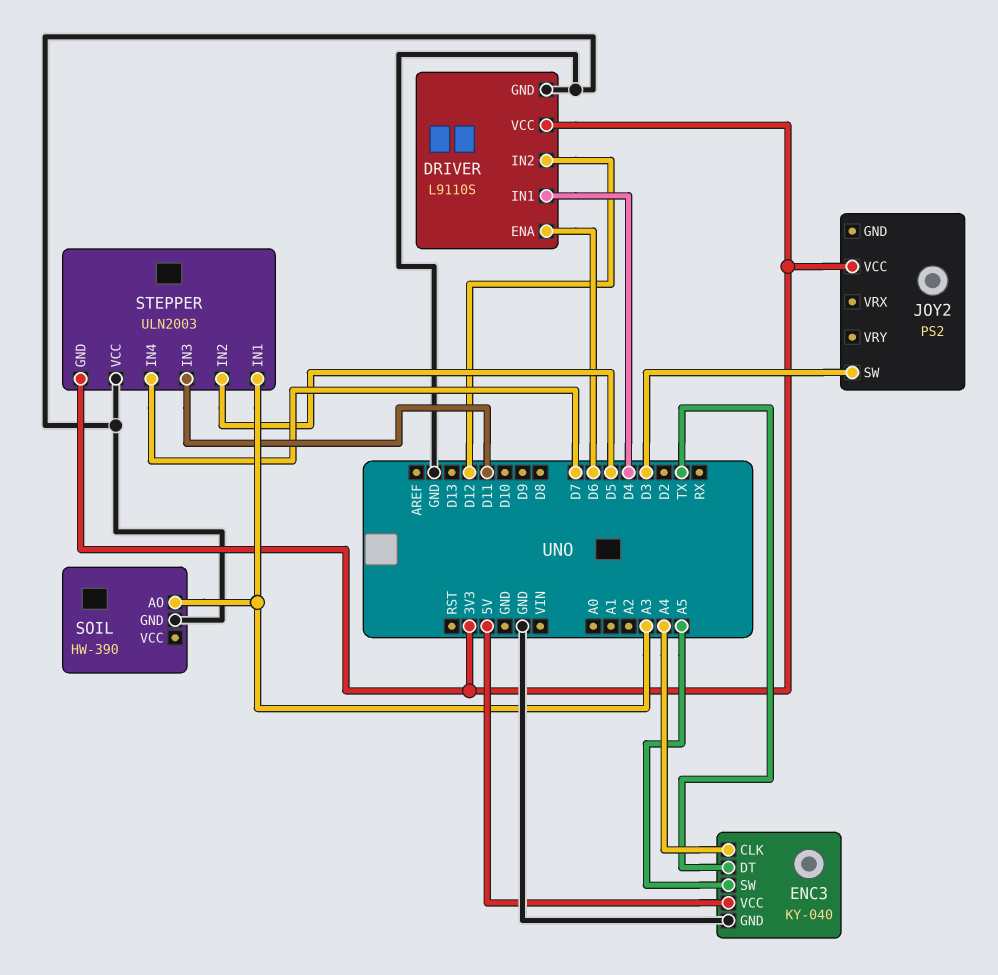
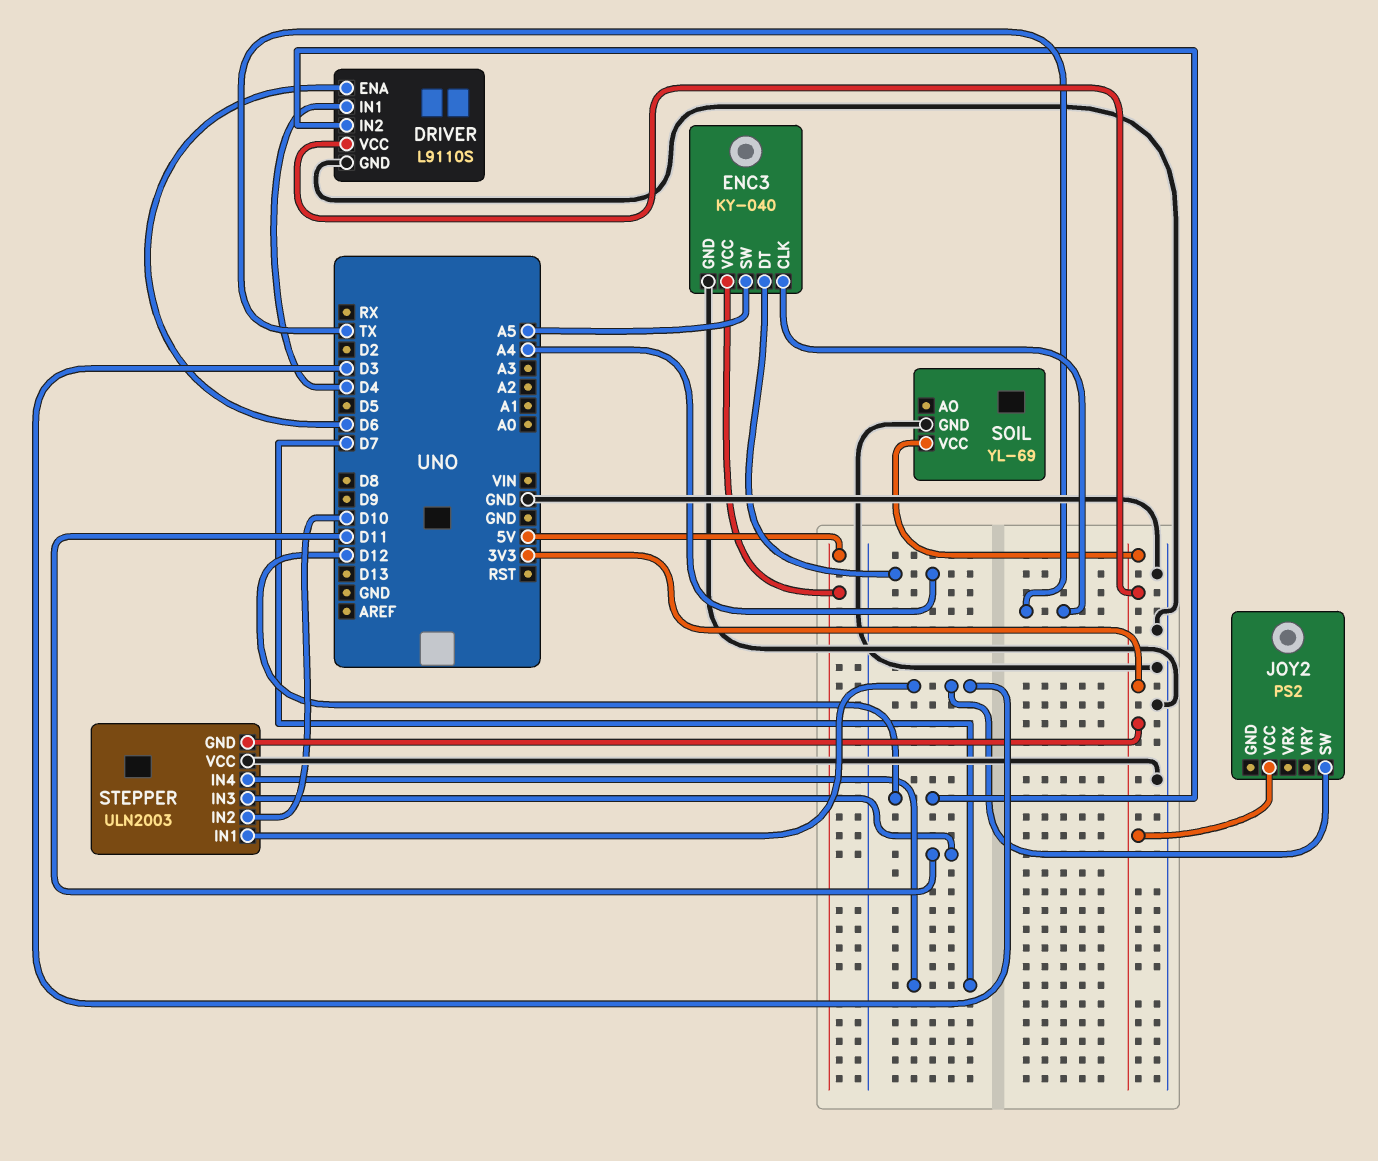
ENC3 pin CLK: A4 -> TX
ENC3 pin DT: TX -> A4
SOIL: HW-390 -> YL-69
SOIL pin AO: A3 -> none
SOIL pin VCC: none -> 3V3
STEPPER pin IN1: A3 -> D3
STEPPER pin IN2: D5 -> D10

